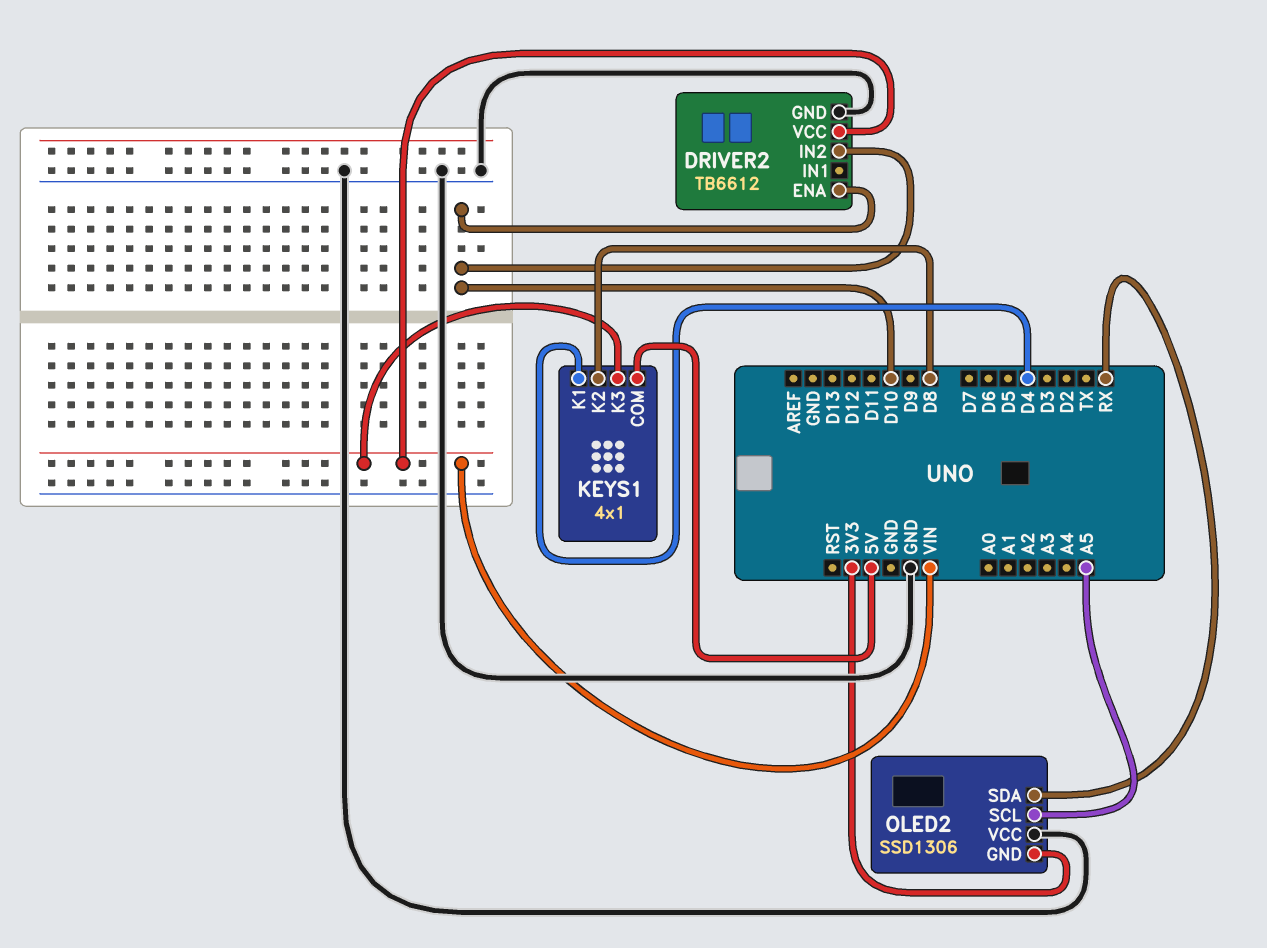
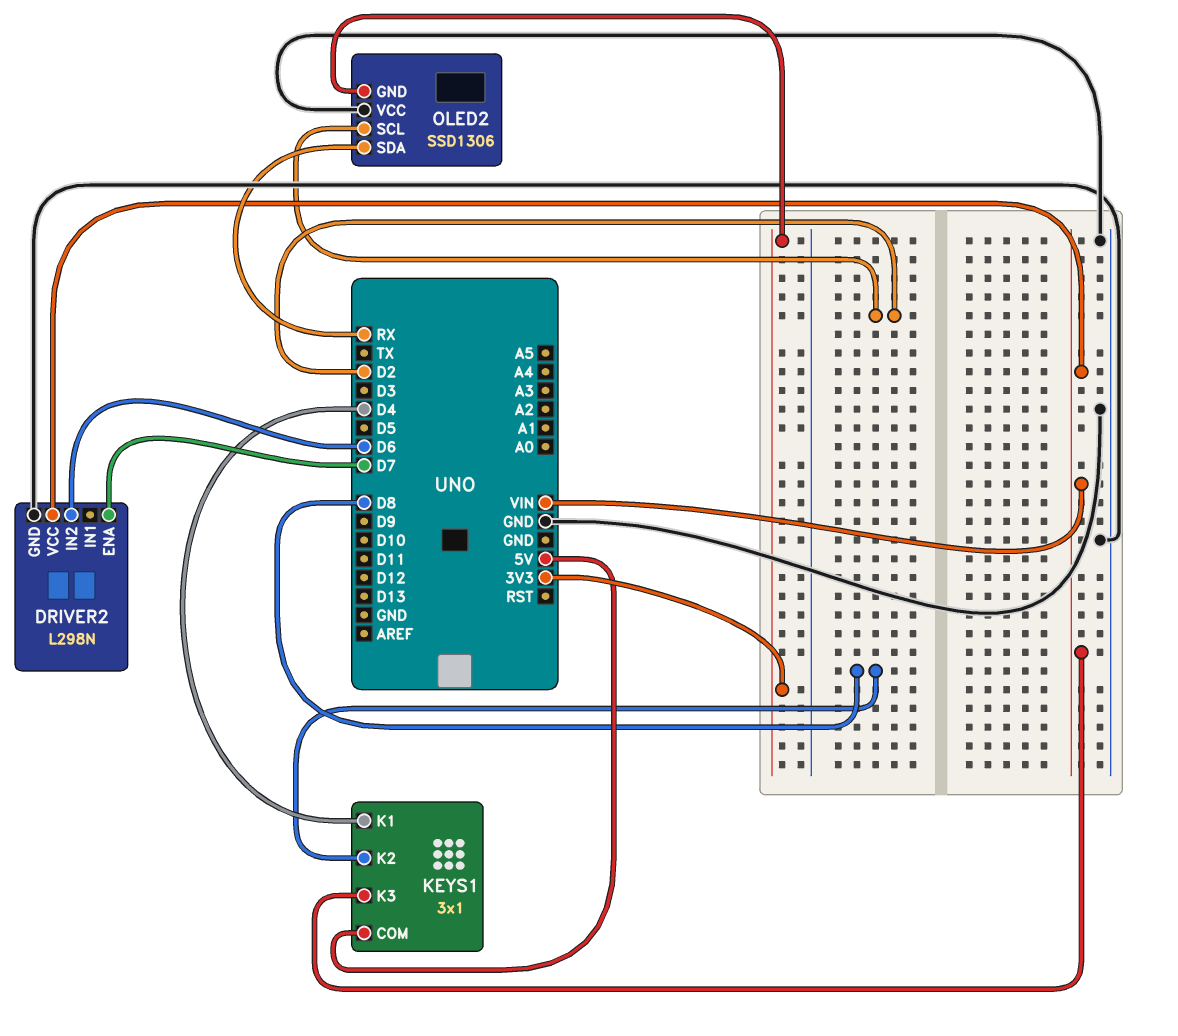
DRIVER2: TB6612 -> L298N
DRIVER2 pin ENA: D10 -> D7
DRIVER2 pin IN2: D10 -> D6
KEYS1: 4x1 -> 3x1
OLED2 pin SCL: A5 -> D2

